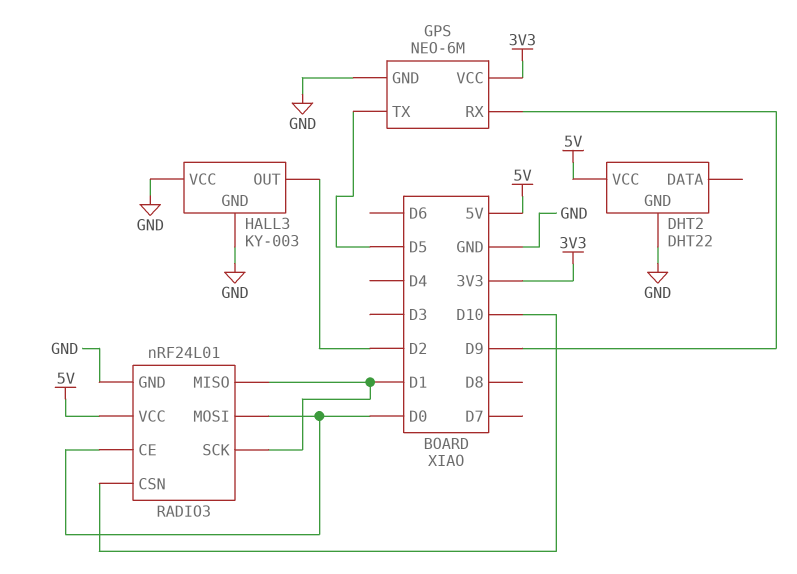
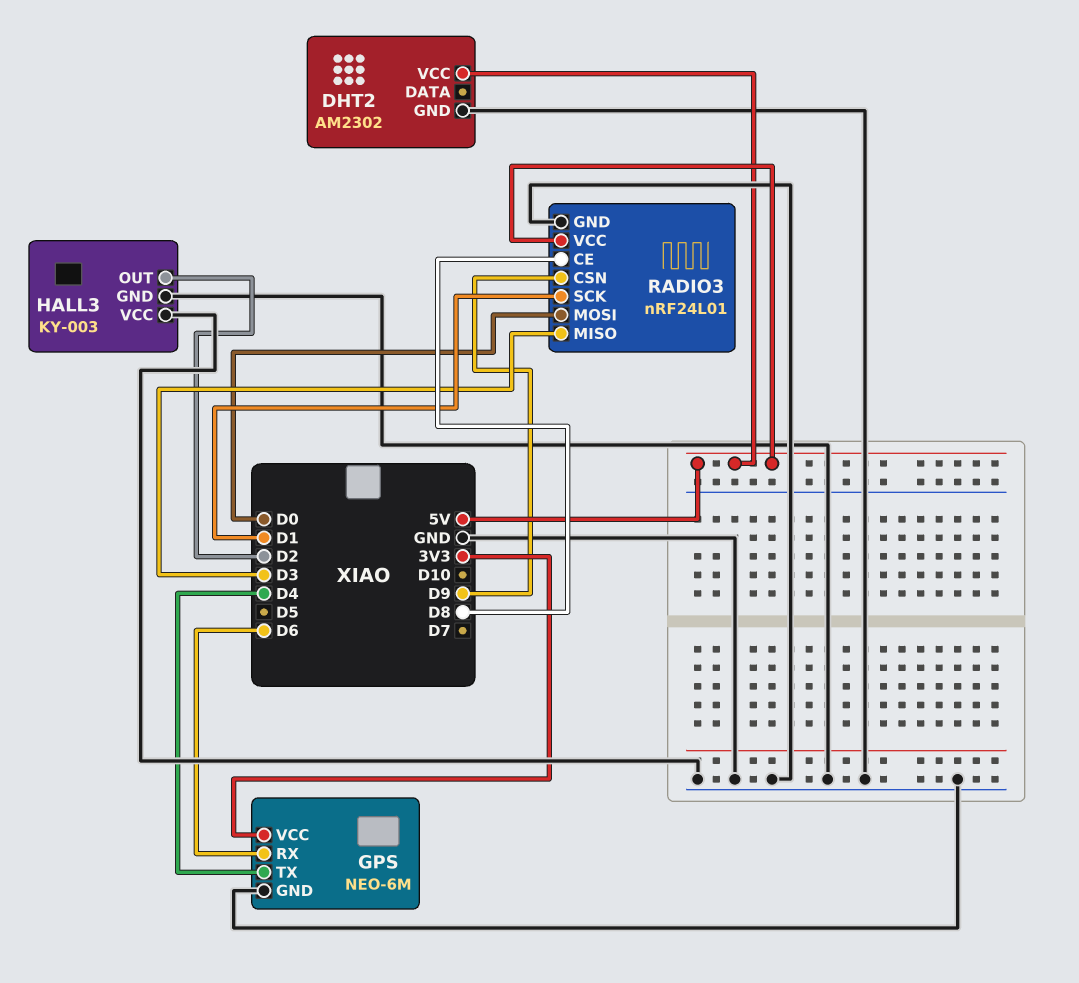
DHT2: DHT22 -> AM2302
GPS pin RX: D9 -> D6
GPS pin TX: D5 -> D4
RADIO3 pin CE: D0 -> D8
RADIO3 pin CSN: D10 -> D9
RADIO3 pin MISO: D1 -> D3

